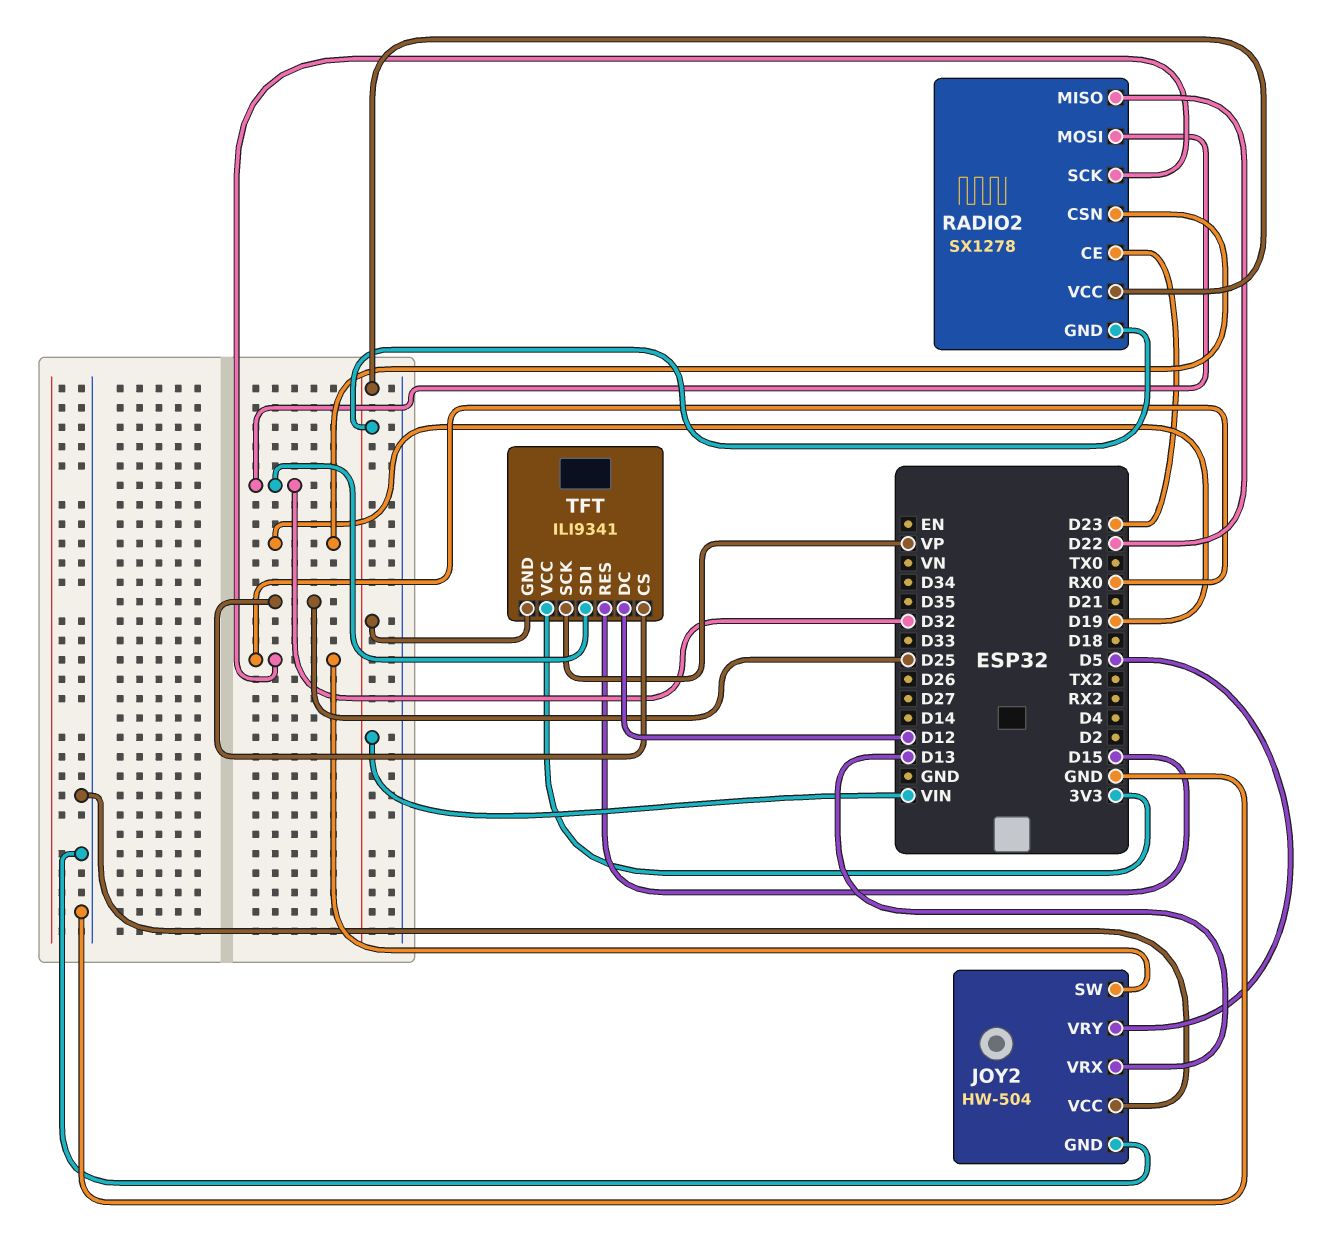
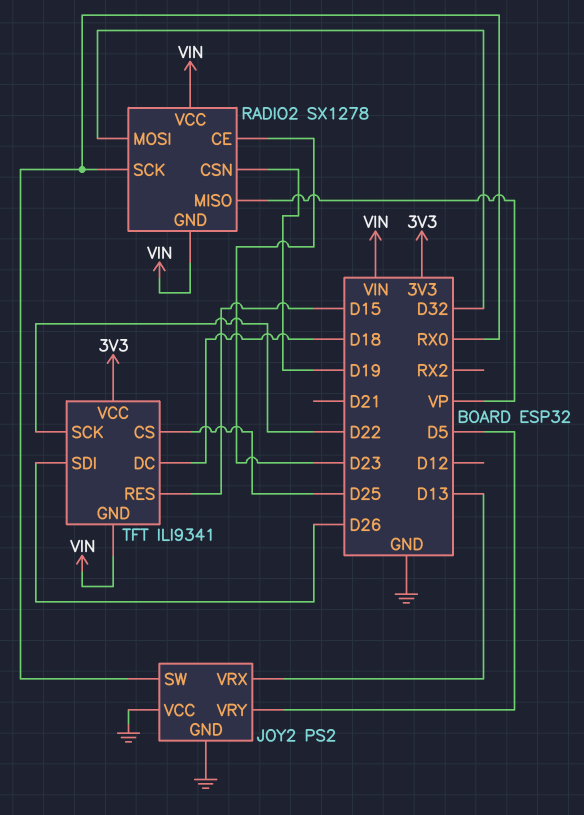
JOY2: HW-504 -> PS2
RADIO2 pin MISO: D22 -> VP
TFT pin DC: D12 -> D18
TFT pin SCK: VP -> D22
TFT pin SDI: D32 -> D26

